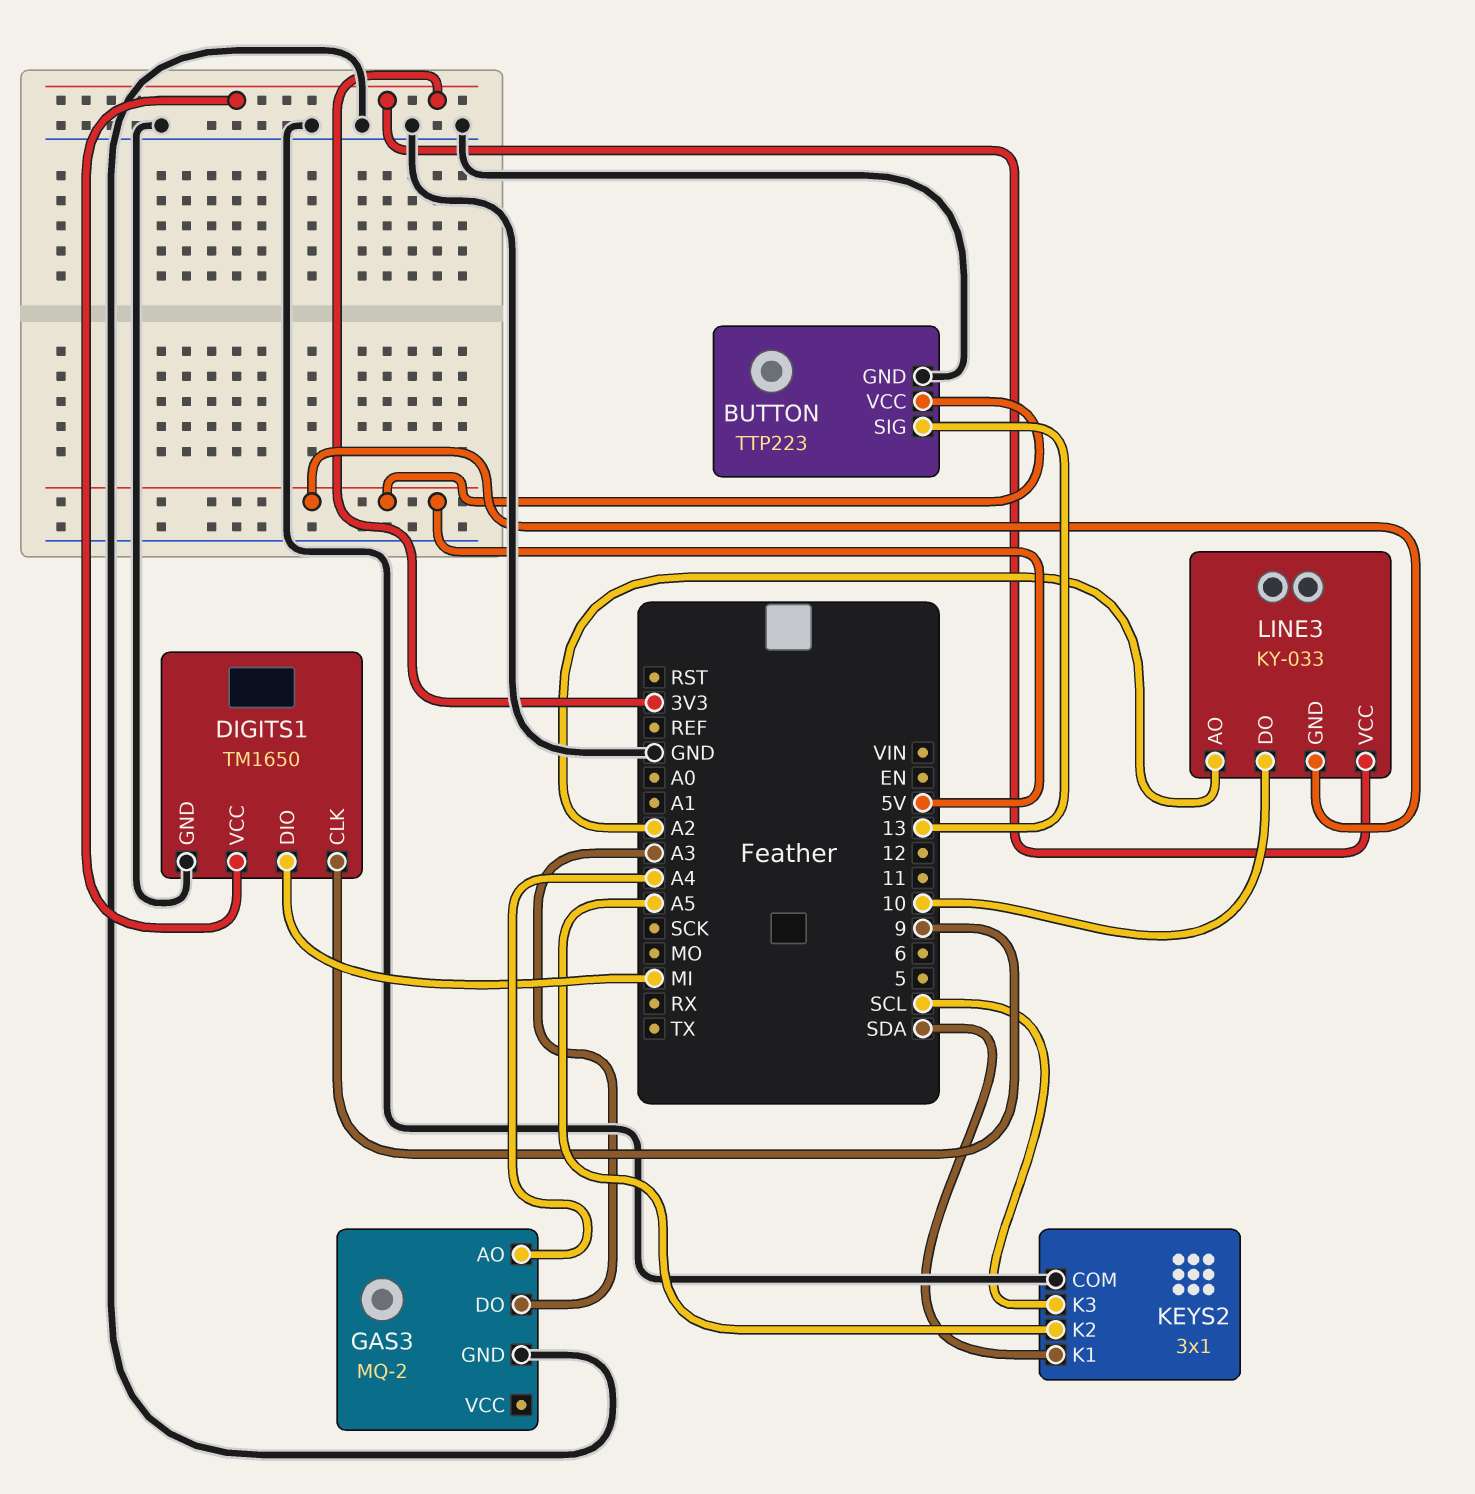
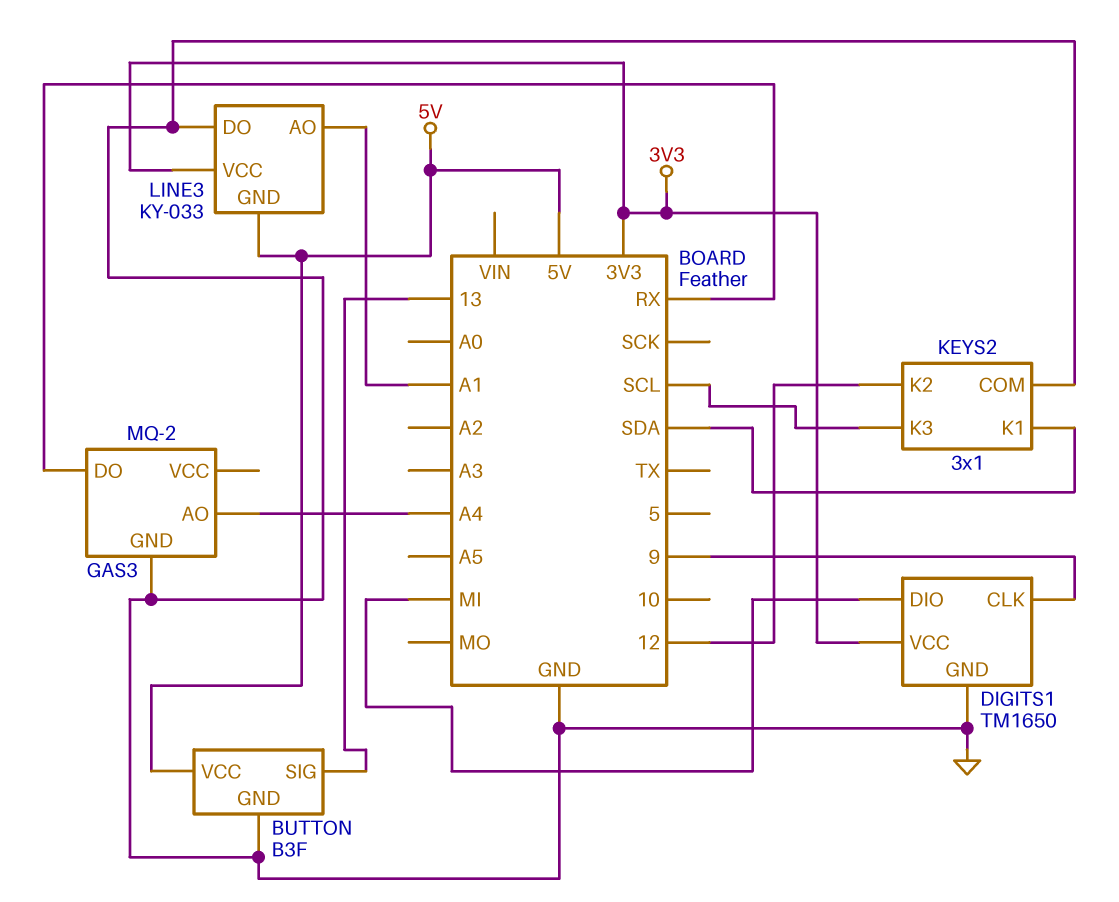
BUTTON: TTP223 -> B3F
GAS3 pin DO: A3 -> RX
KEYS2 pin K2: A5 -> 12
LINE3 pin AO: A2 -> A1
LINE3 pin DO: 10 -> GND

